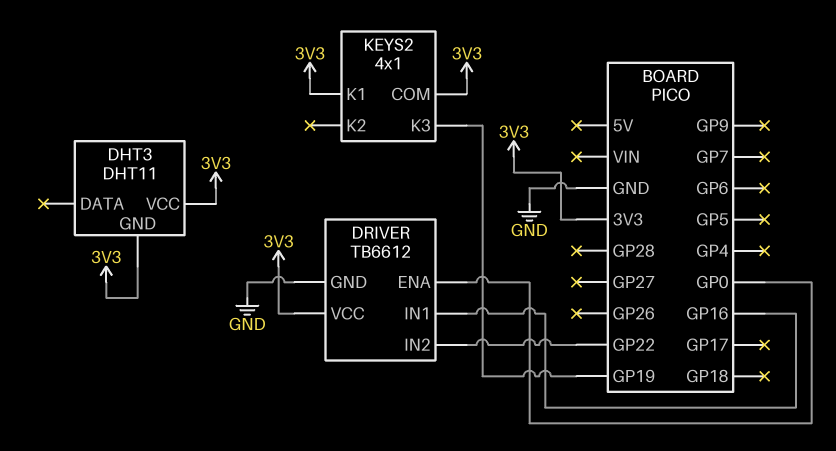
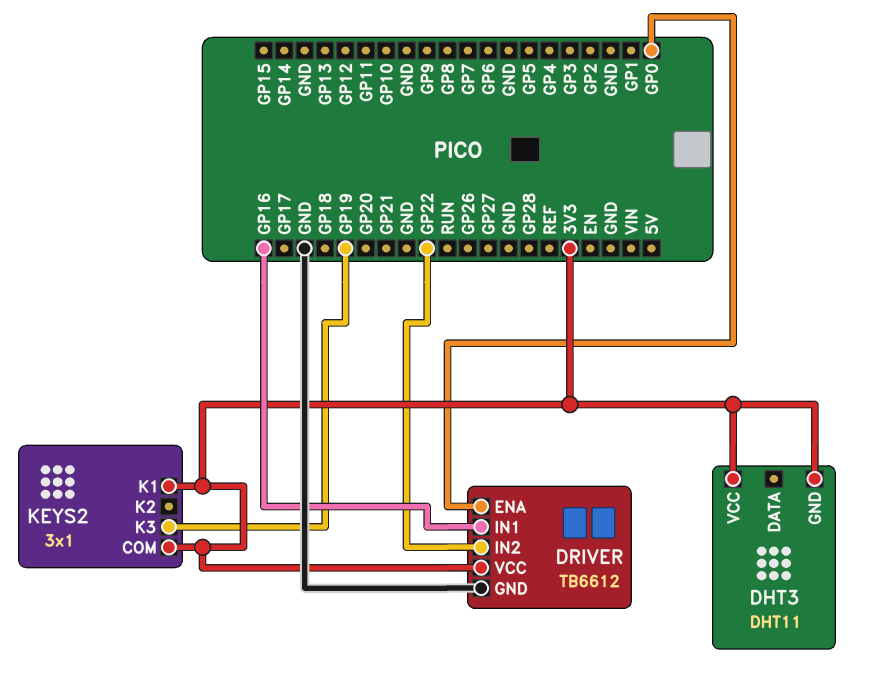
KEYS2: 4x1 -> 3x1

